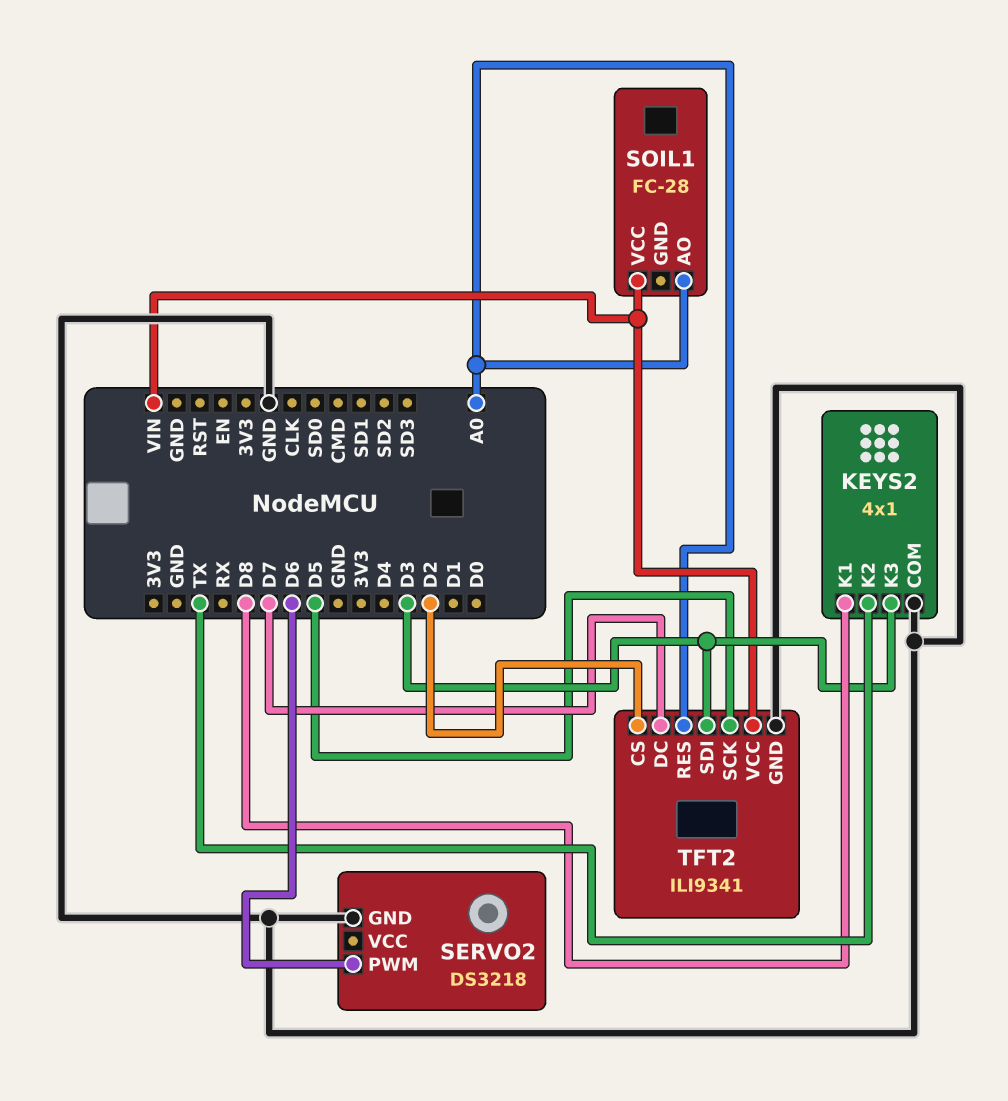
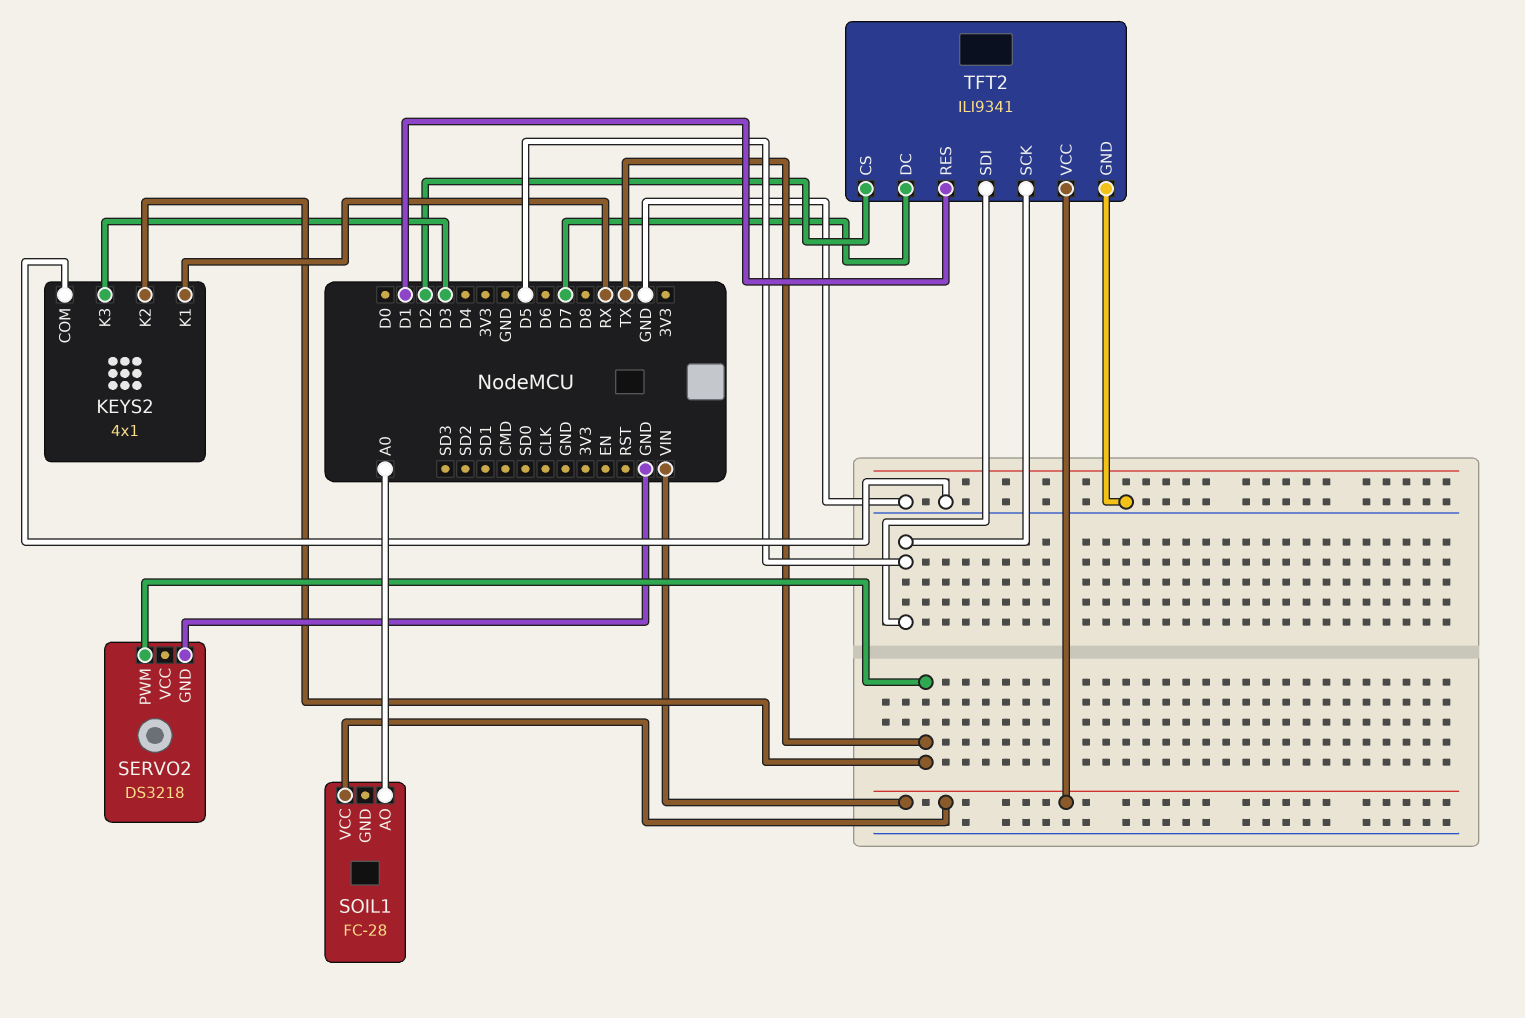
KEYS2 pin K1: D8 -> RX
SERVO2 pin PWM: D6 -> TX
TFT2 pin RES: A0 -> D1
TFT2 pin SDI: D3 -> D5

